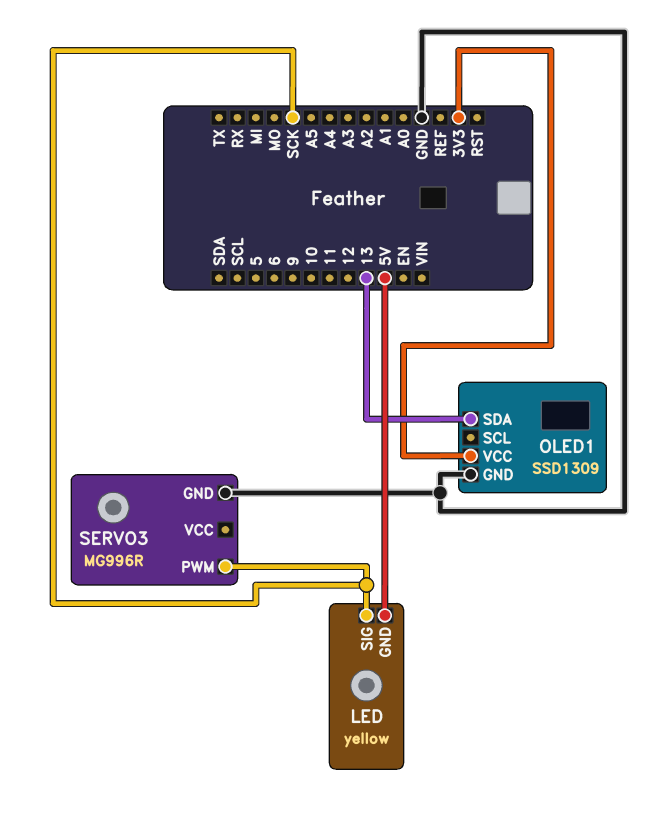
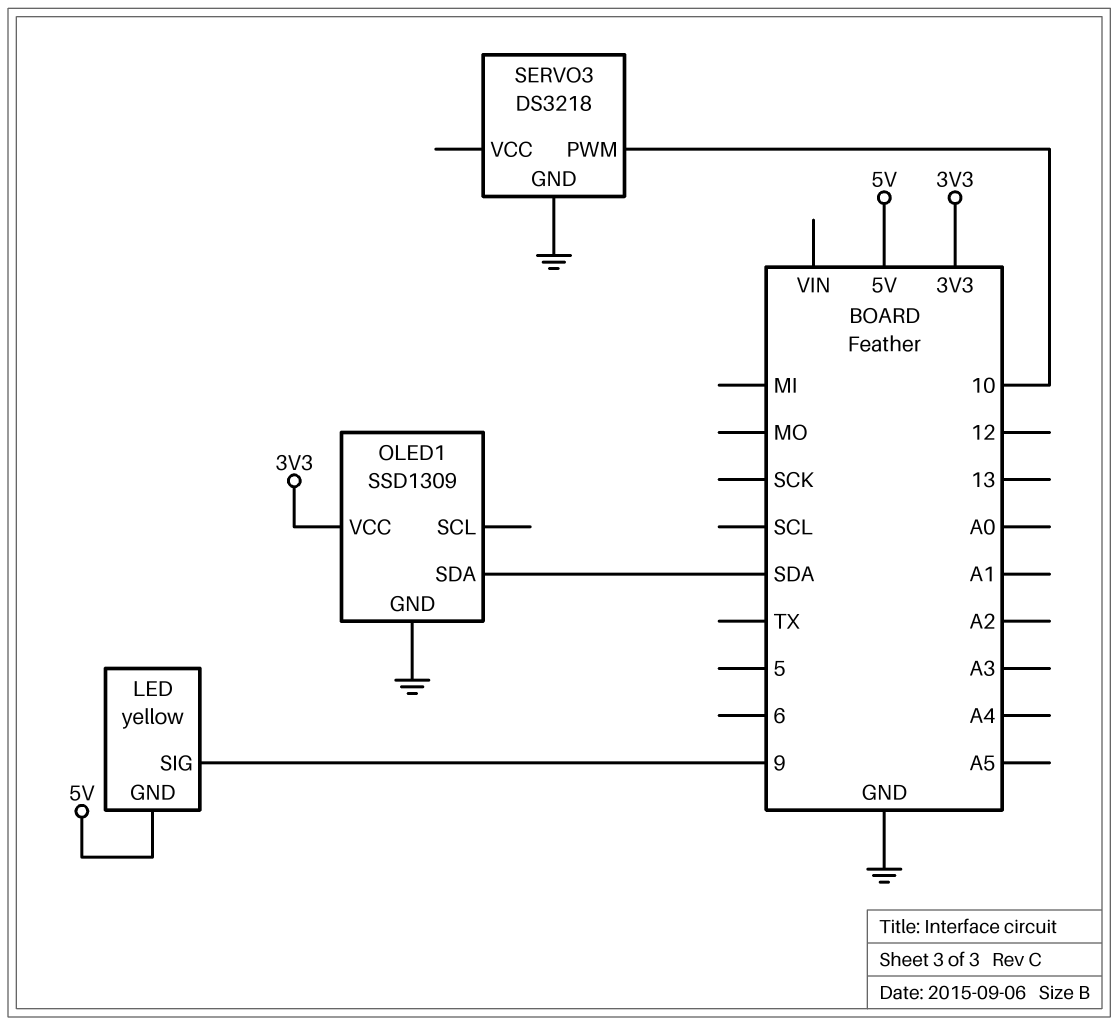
LED pin SIG: SCK -> 9
OLED1 pin SDA: 13 -> SDA
SERVO3: MG996R -> DS3218
SERVO3 pin PWM: SCK -> 10

